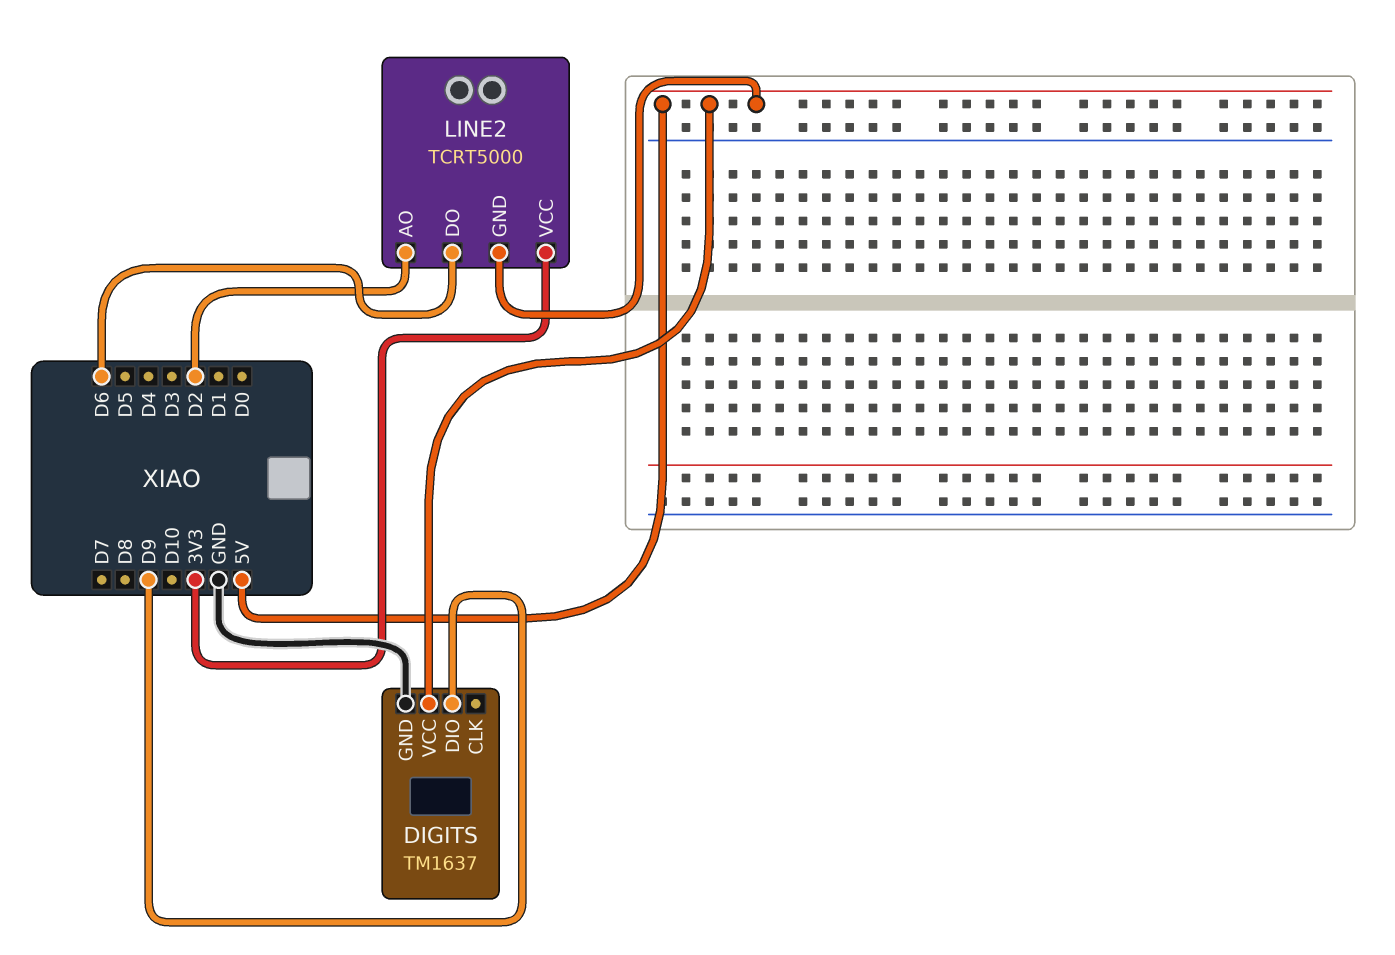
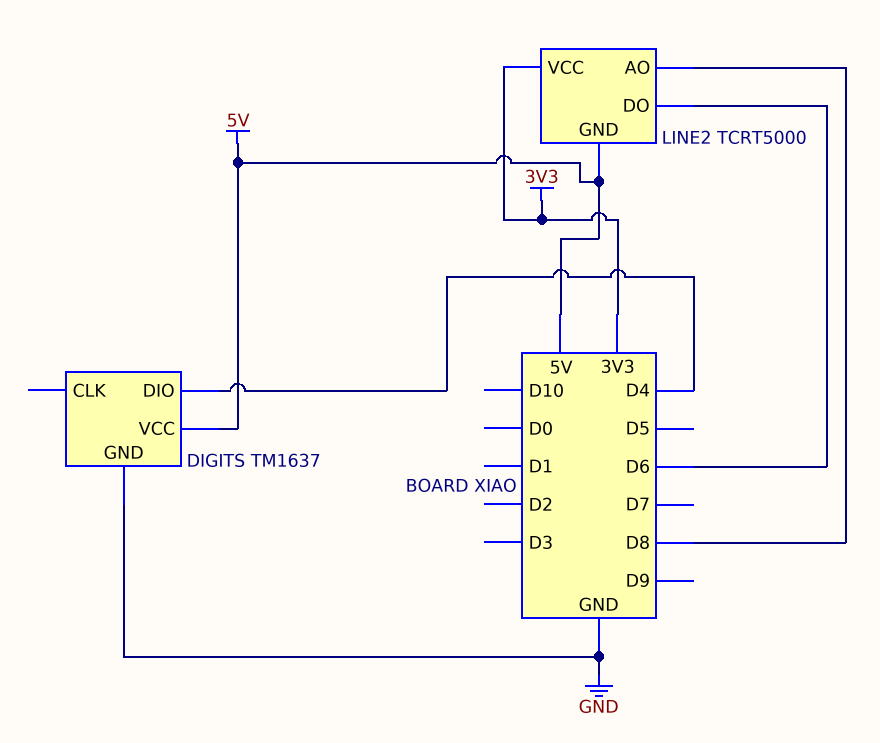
DIGITS pin DIO: D9 -> D4
LINE2 pin AO: D2 -> D8

